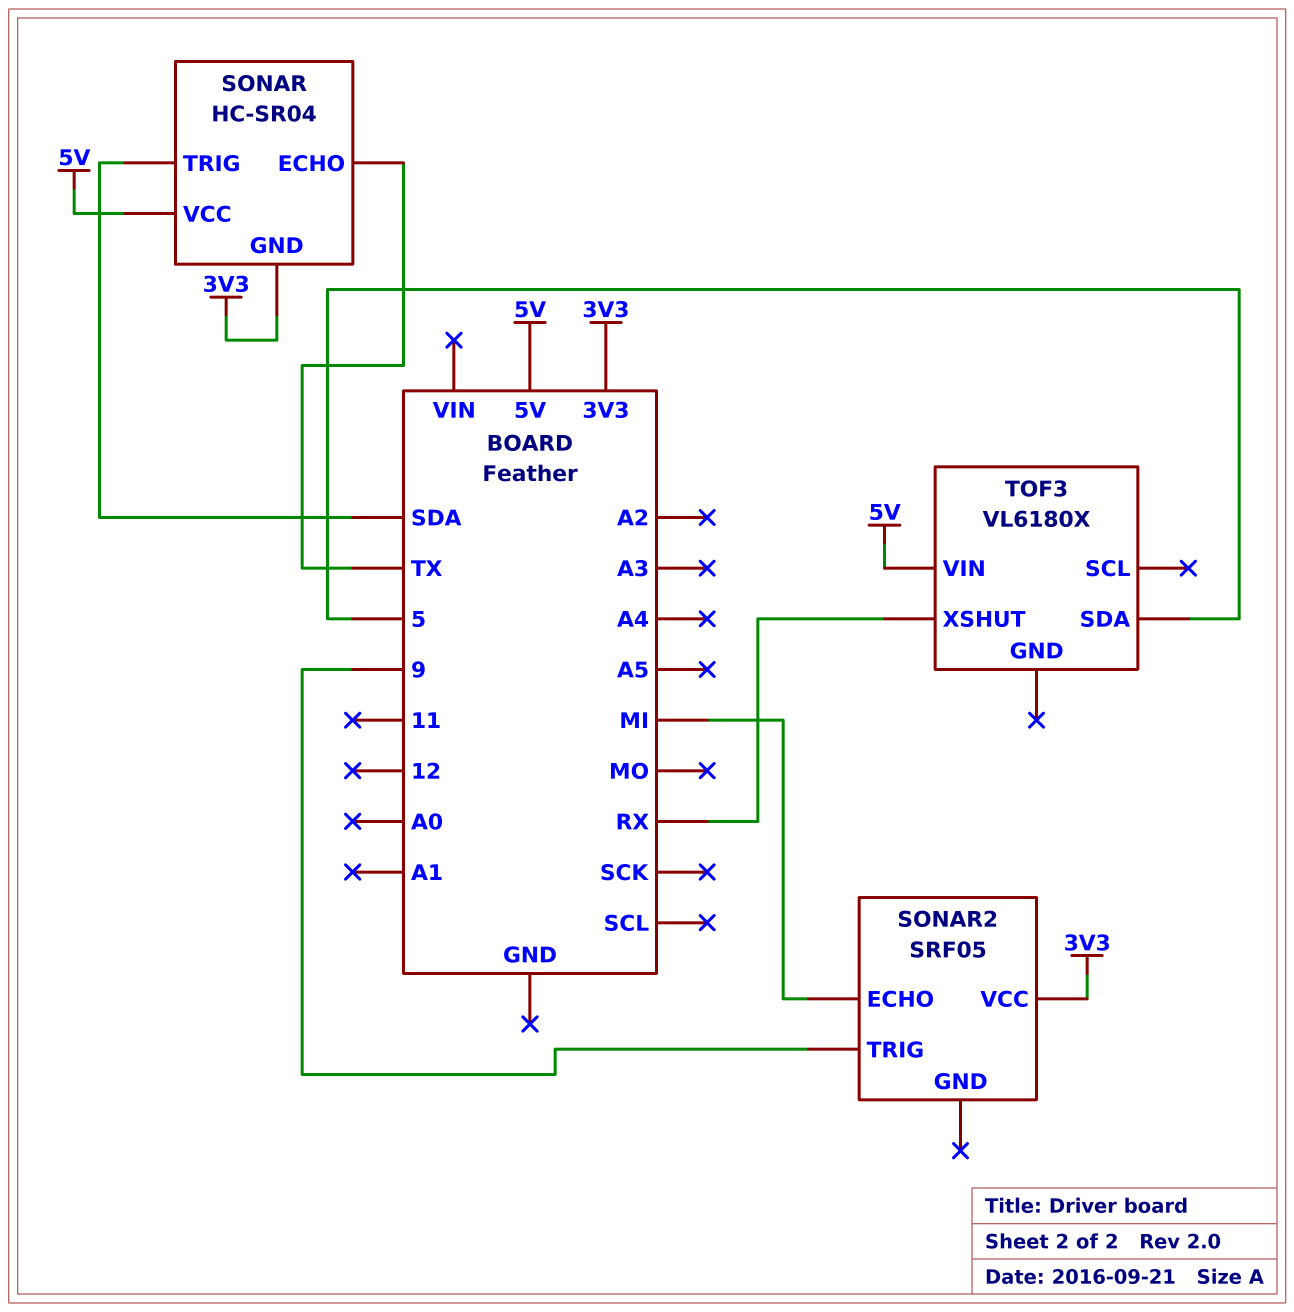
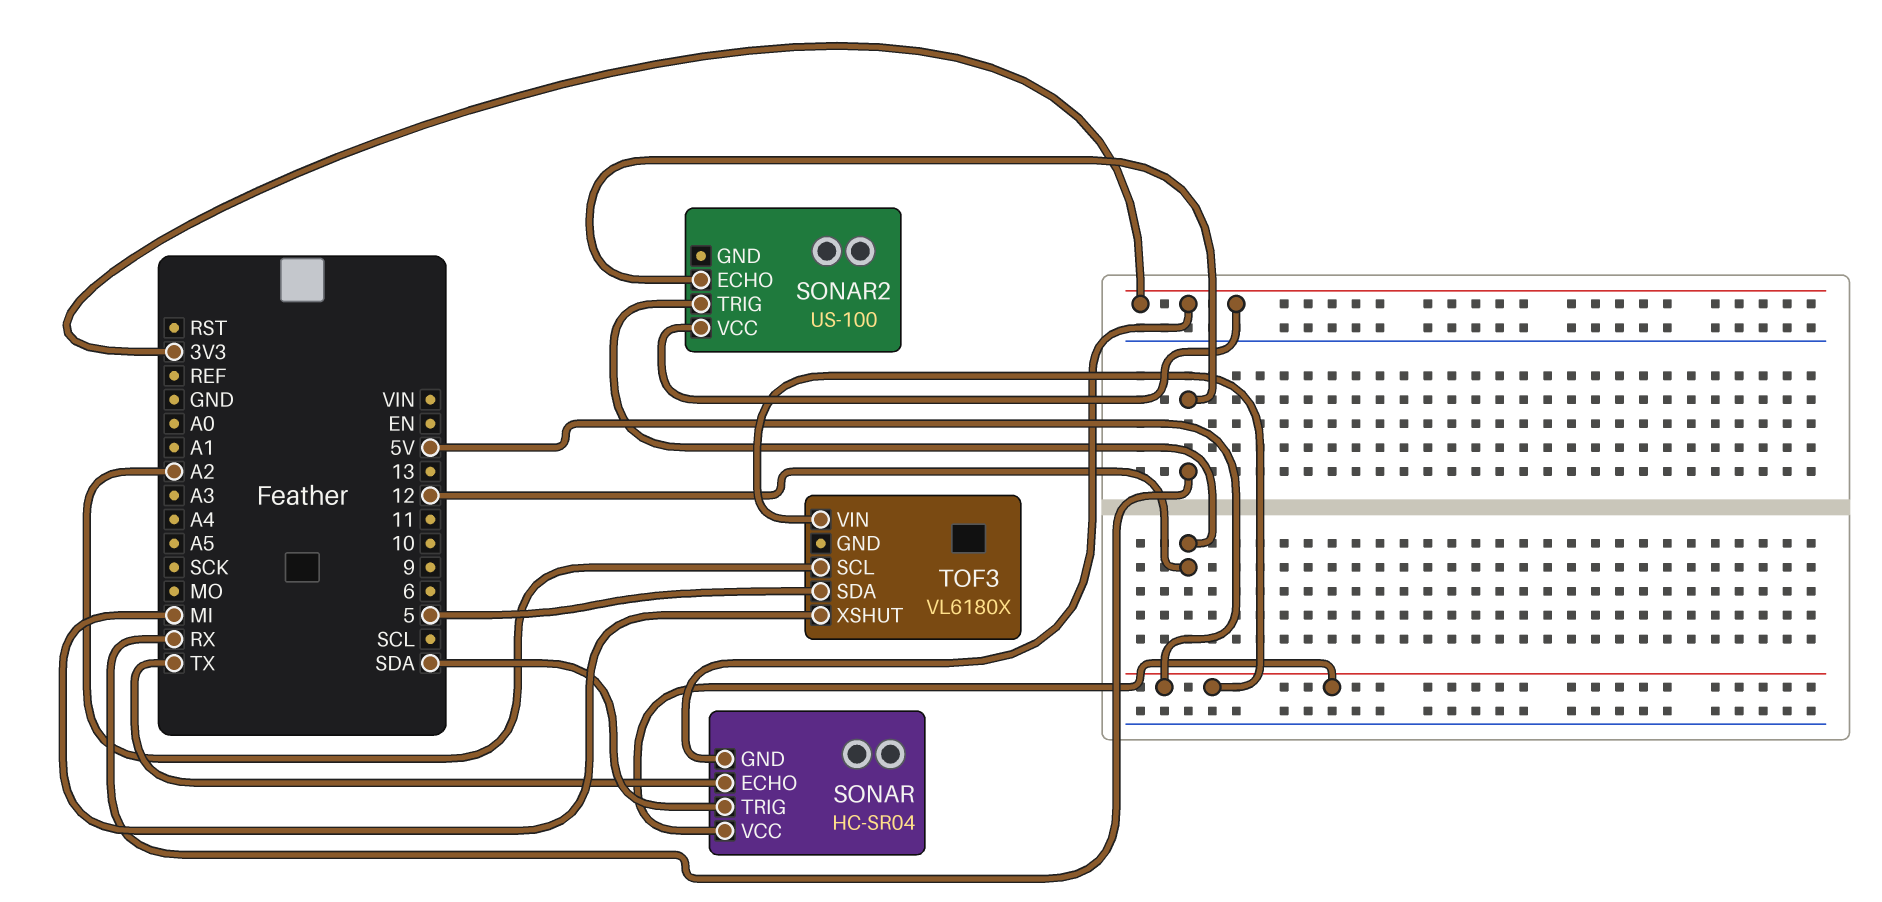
SONAR2: SRF05 -> US-100
SONAR2 pin ECHO: MI -> RX
SONAR2 pin TRIG: 9 -> 12
TOF3 pin SCL: none -> A2
TOF3 pin XSHUT: RX -> MI

